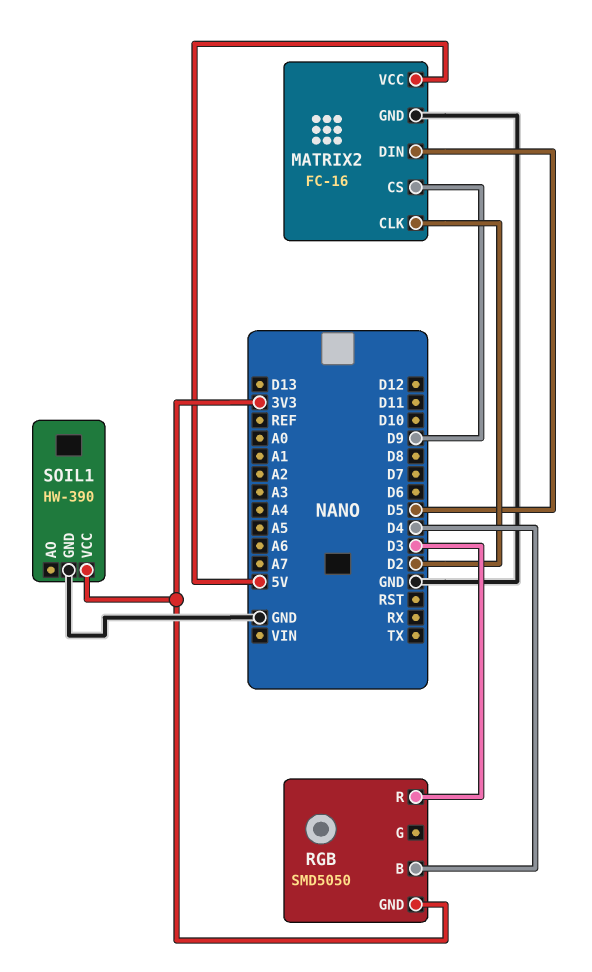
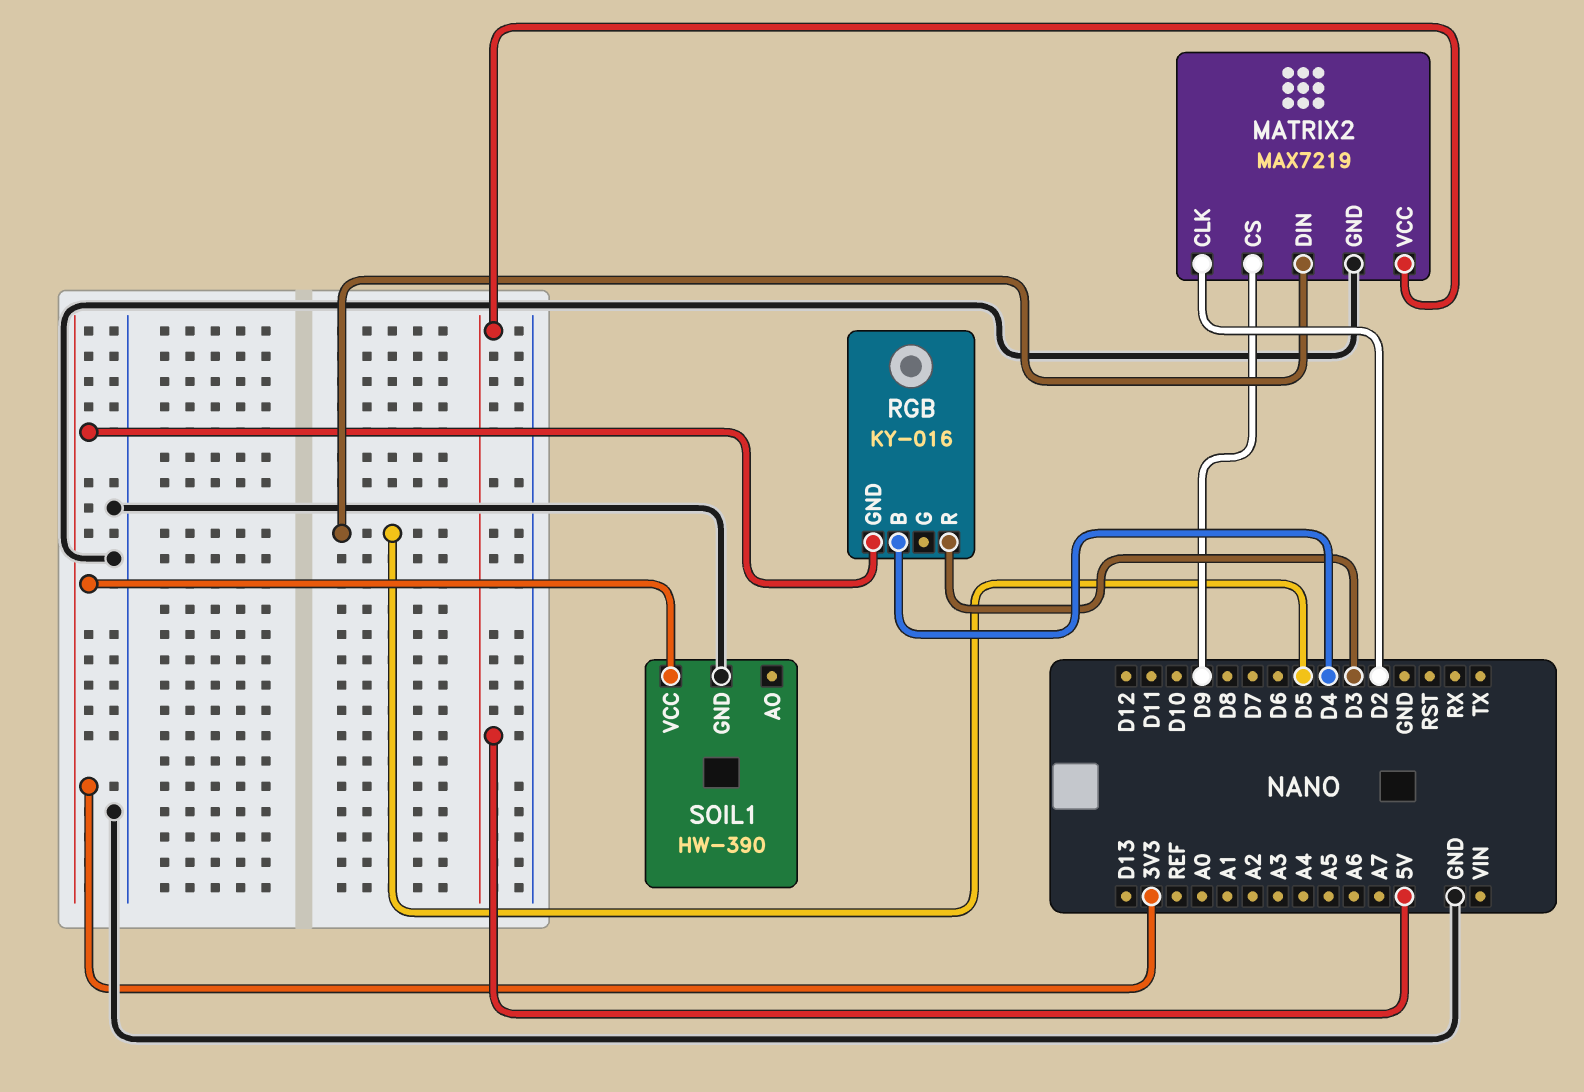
MATRIX2: FC-16 -> MAX7219
RGB: SMD5050 -> KY-016

